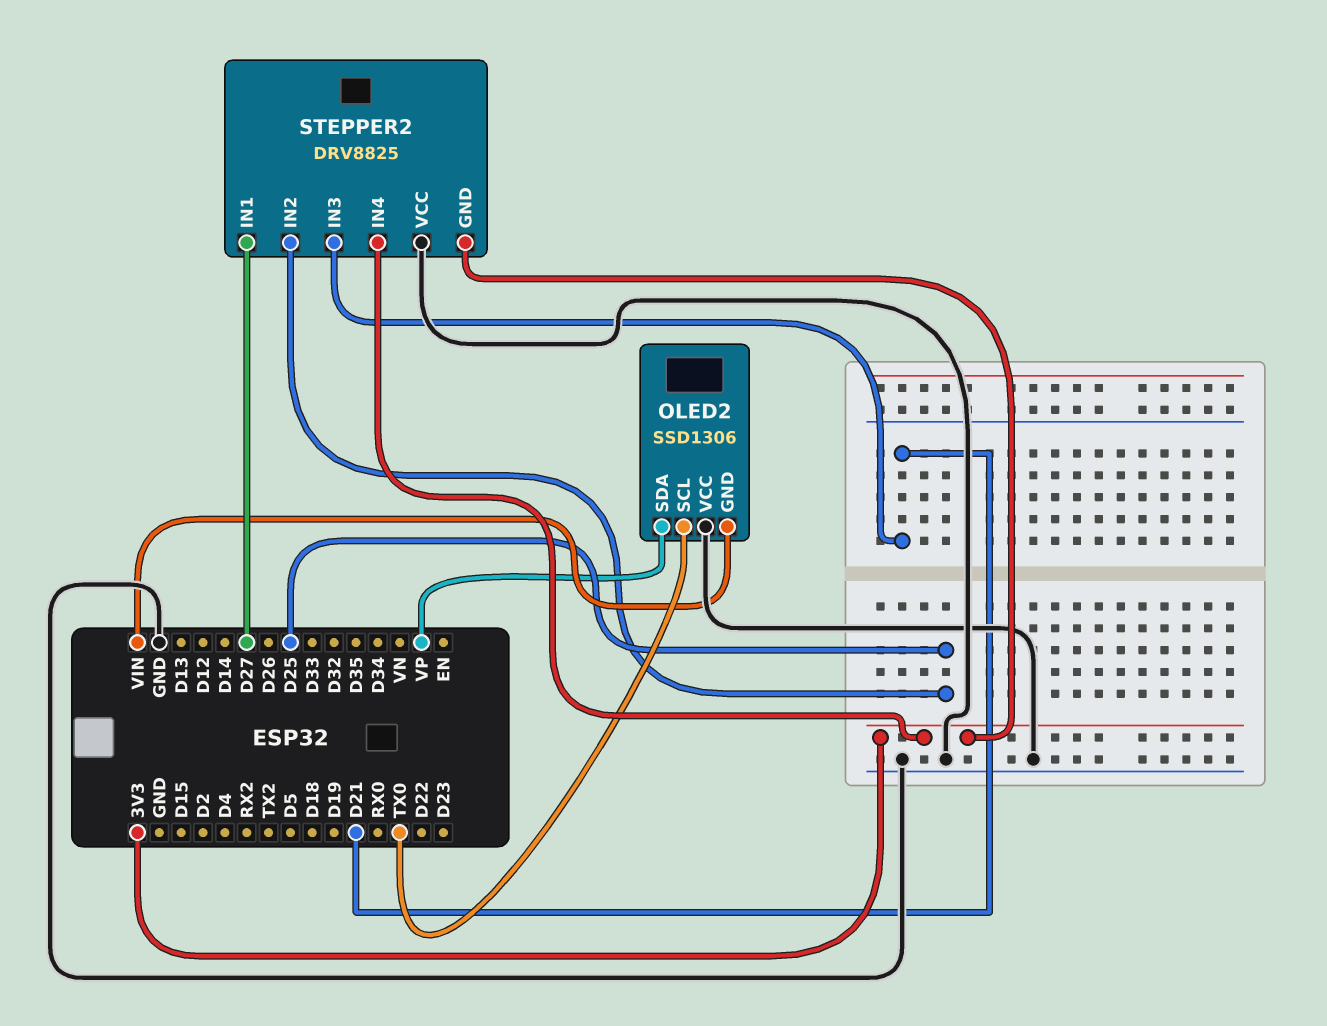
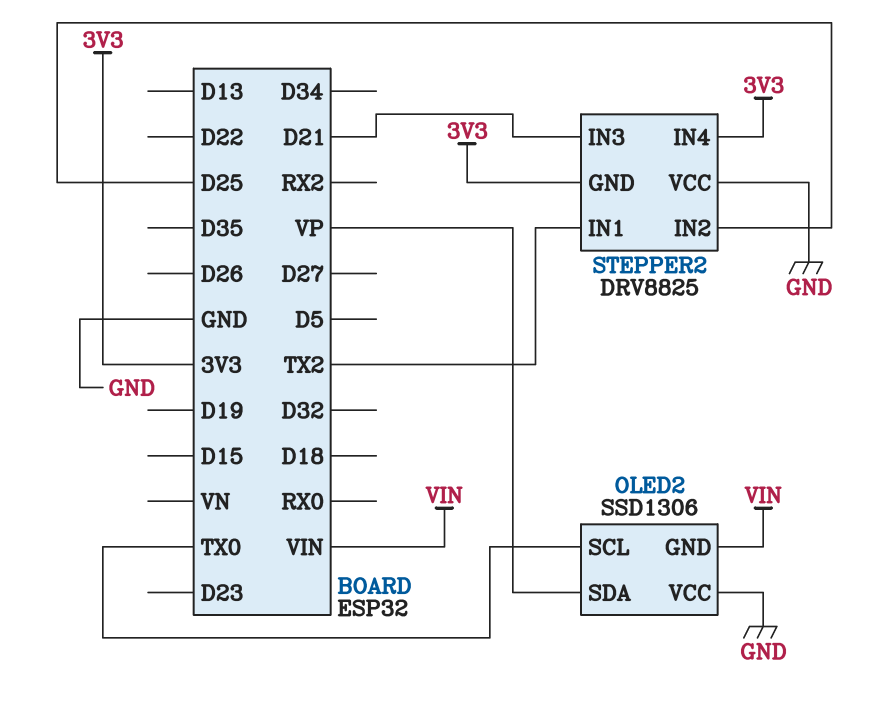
STEPPER2 pin IN1: D27 -> TX2

